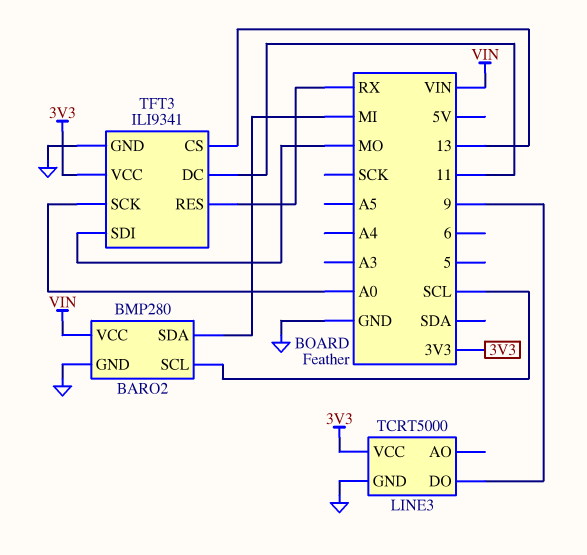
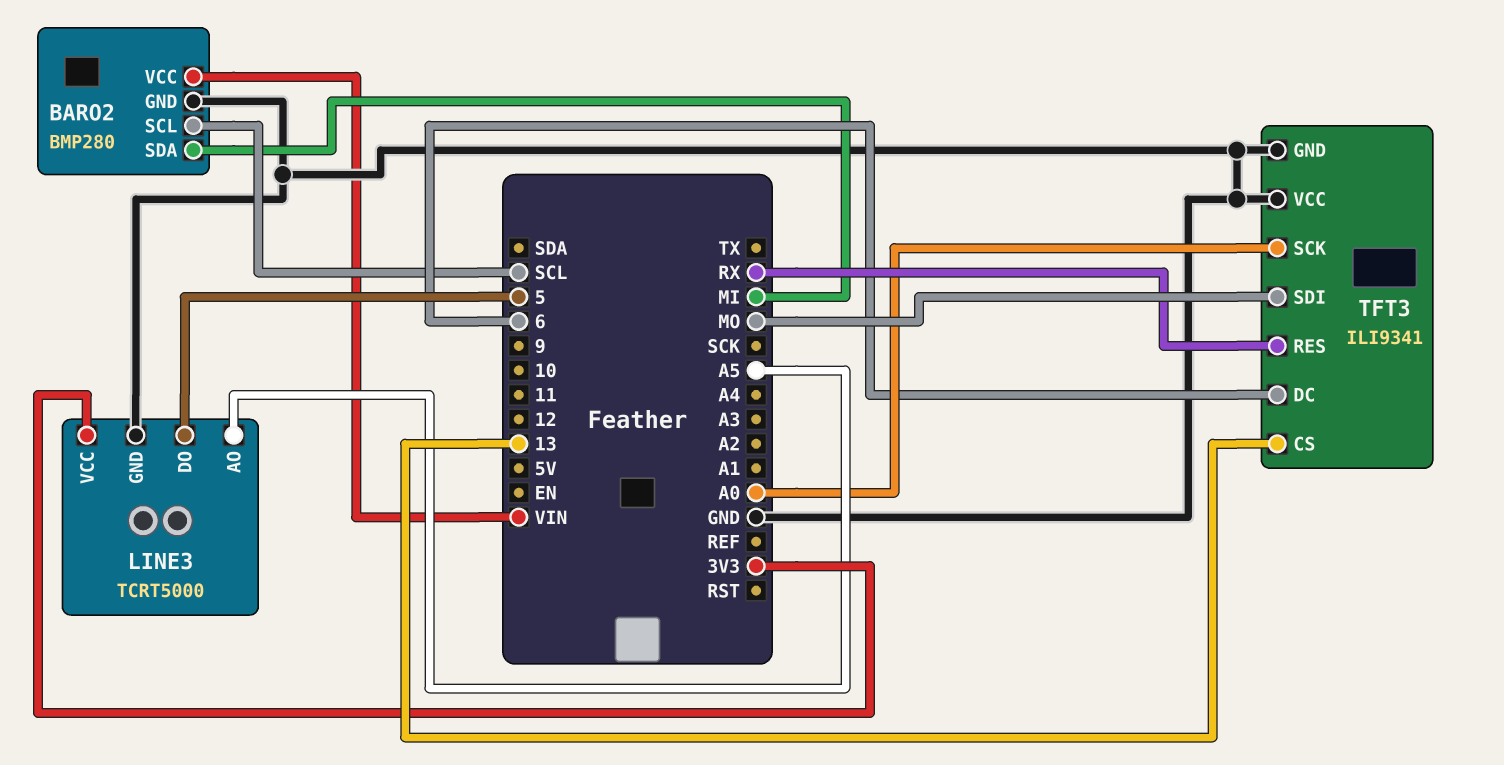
LINE3 pin AO: none -> A5
LINE3 pin DO: 9 -> 5
TFT3 pin DC: 11 -> 6
TFT3 pin VCC: 3V3 -> GND

